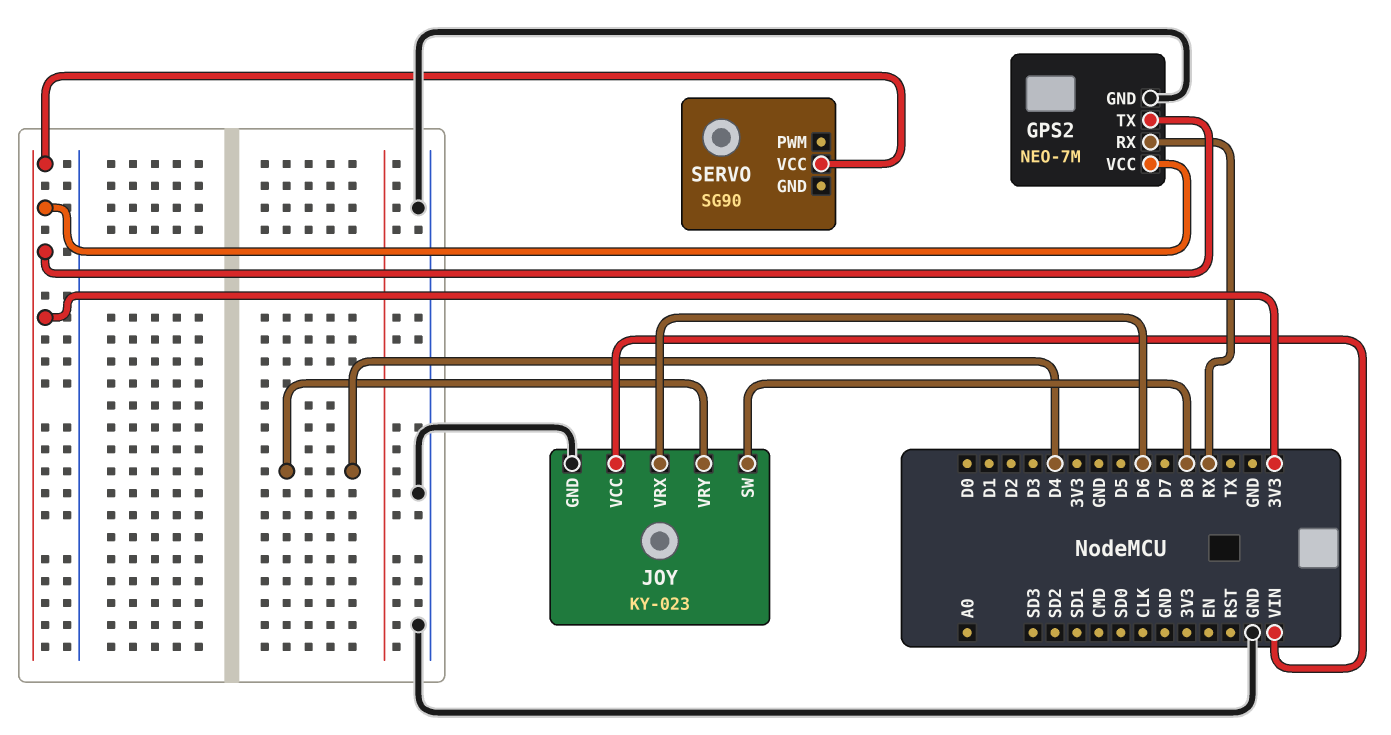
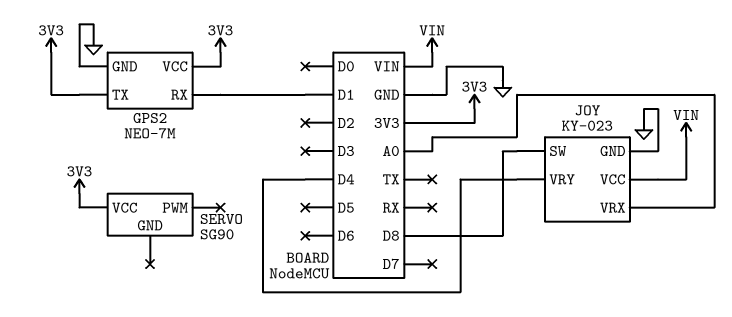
GPS2 pin RX: RX -> D1
JOY pin VRX: D6 -> A0

